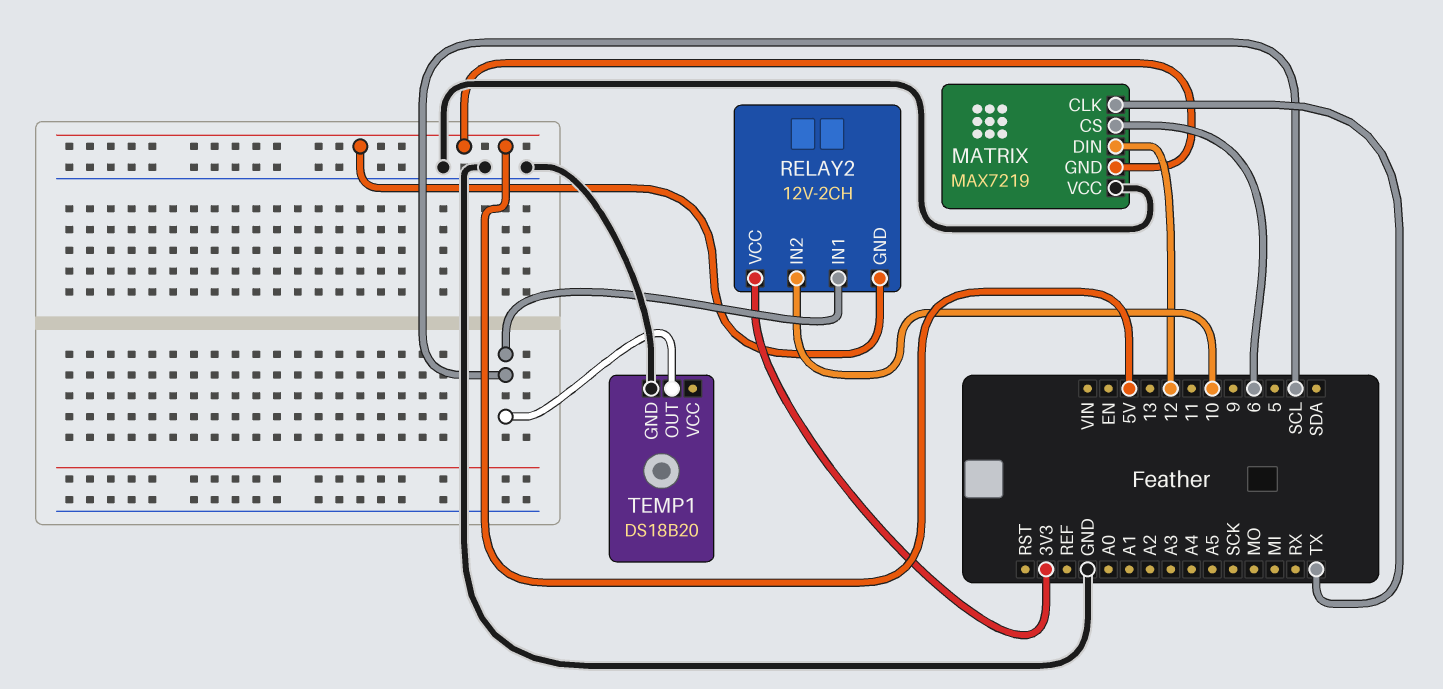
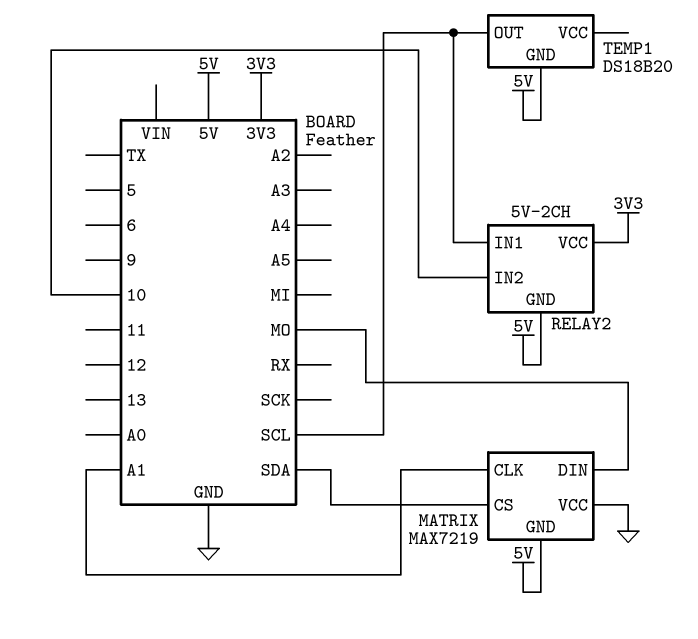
MATRIX pin CLK: TX -> A1
MATRIX pin CS: 6 -> SDA
MATRIX pin DIN: 12 -> MO
RELAY2: 12V-2CH -> 5V-2CH
TEMP1 pin GND: GND -> 5V

